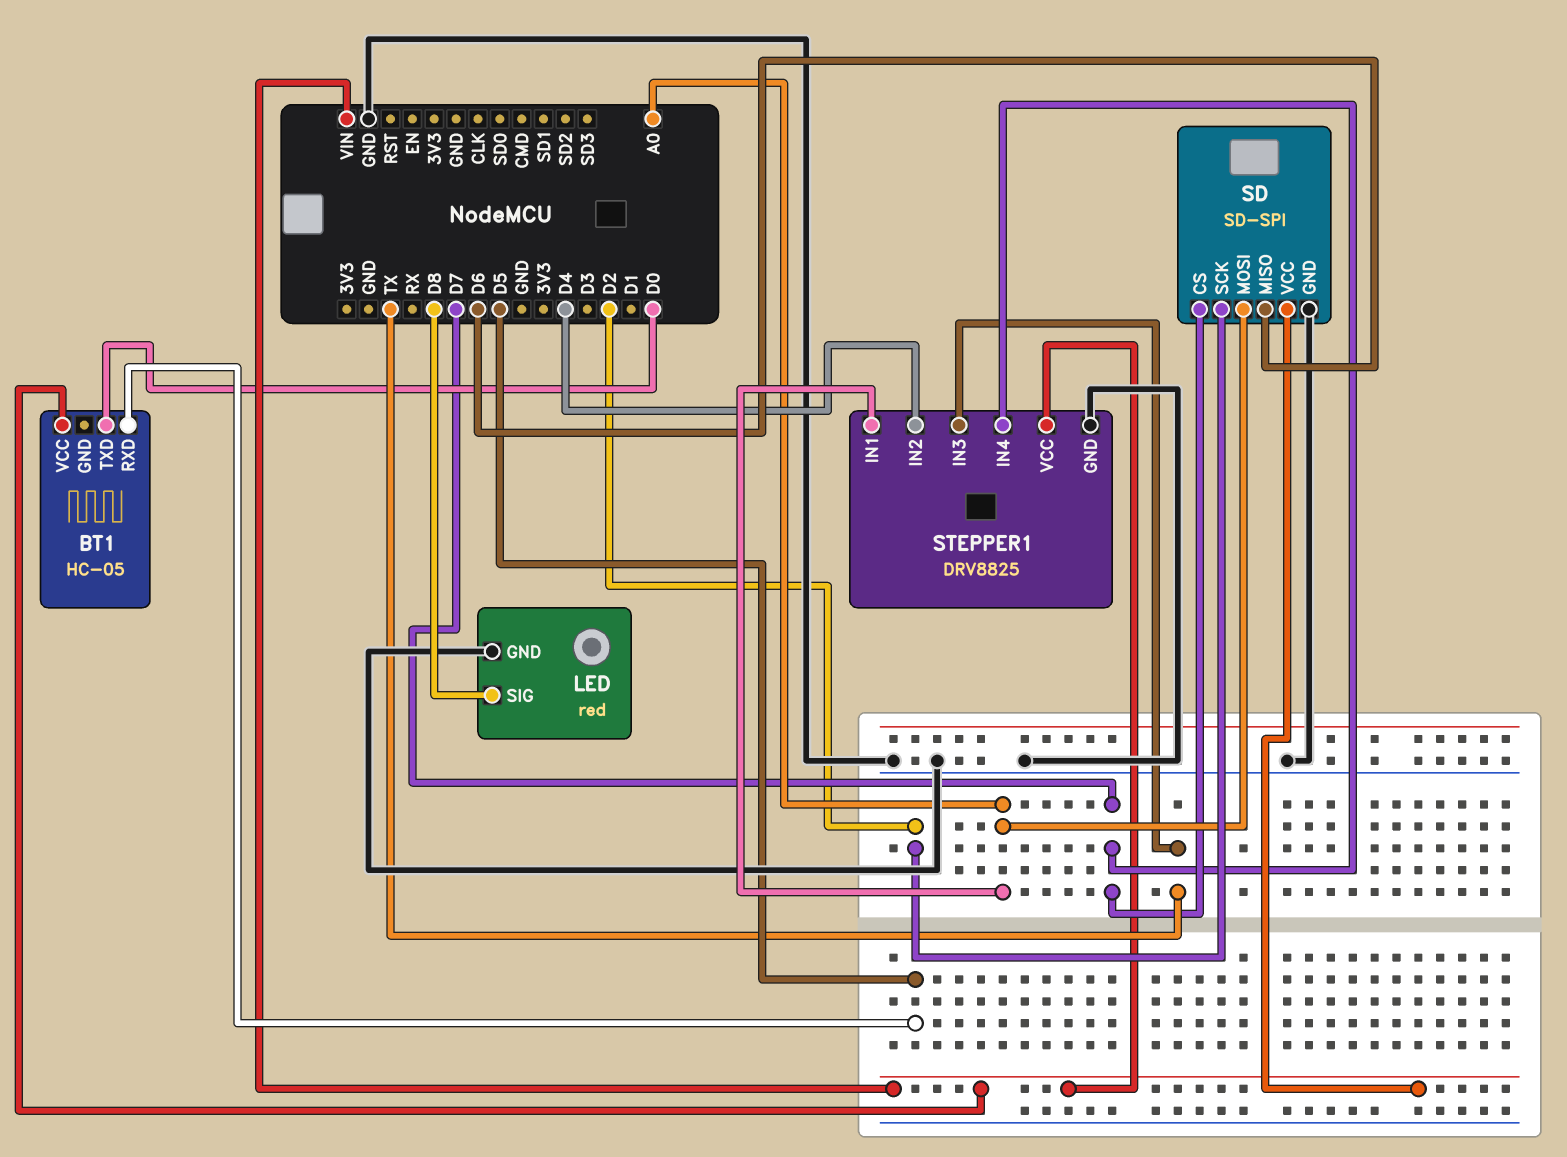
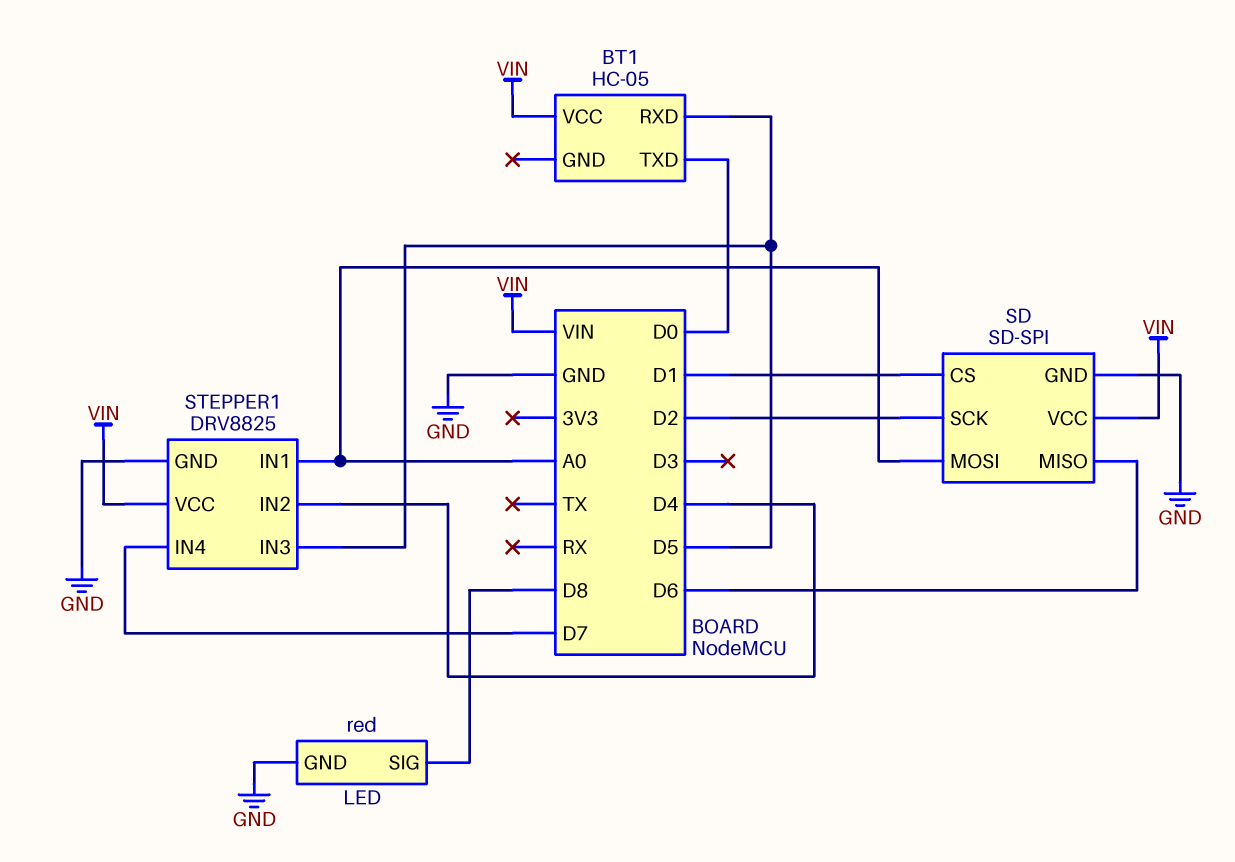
SD pin CS: D7 -> D1
STEPPER1 pin IN3: TX -> D5

